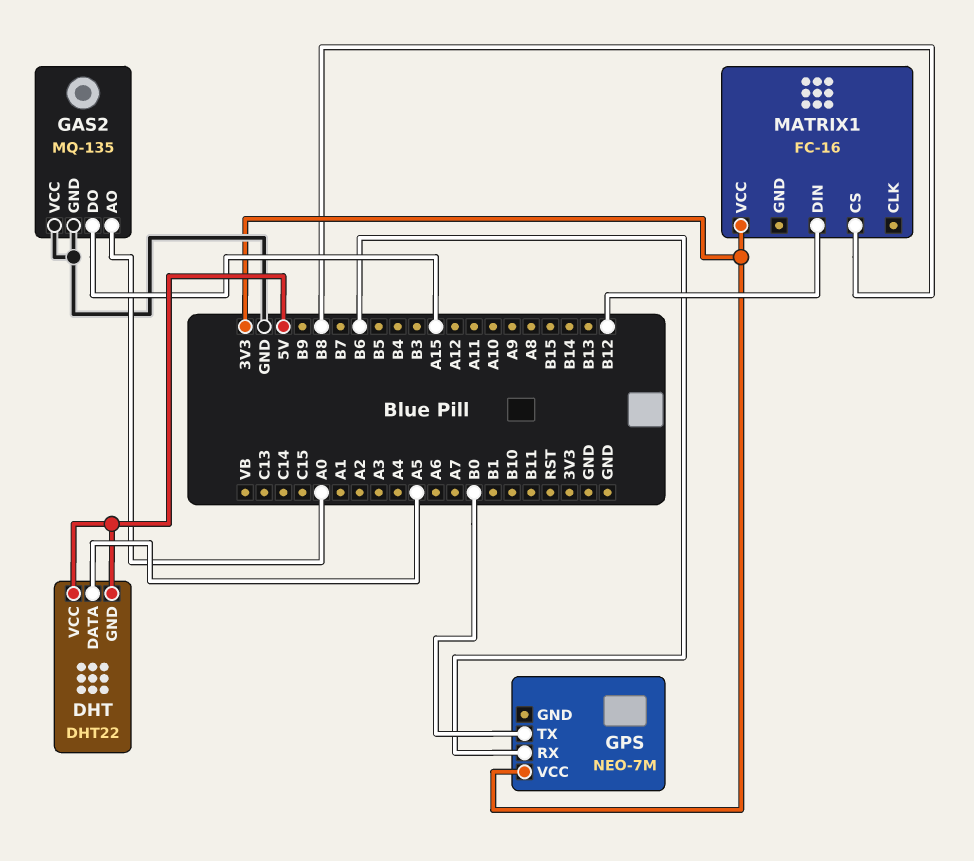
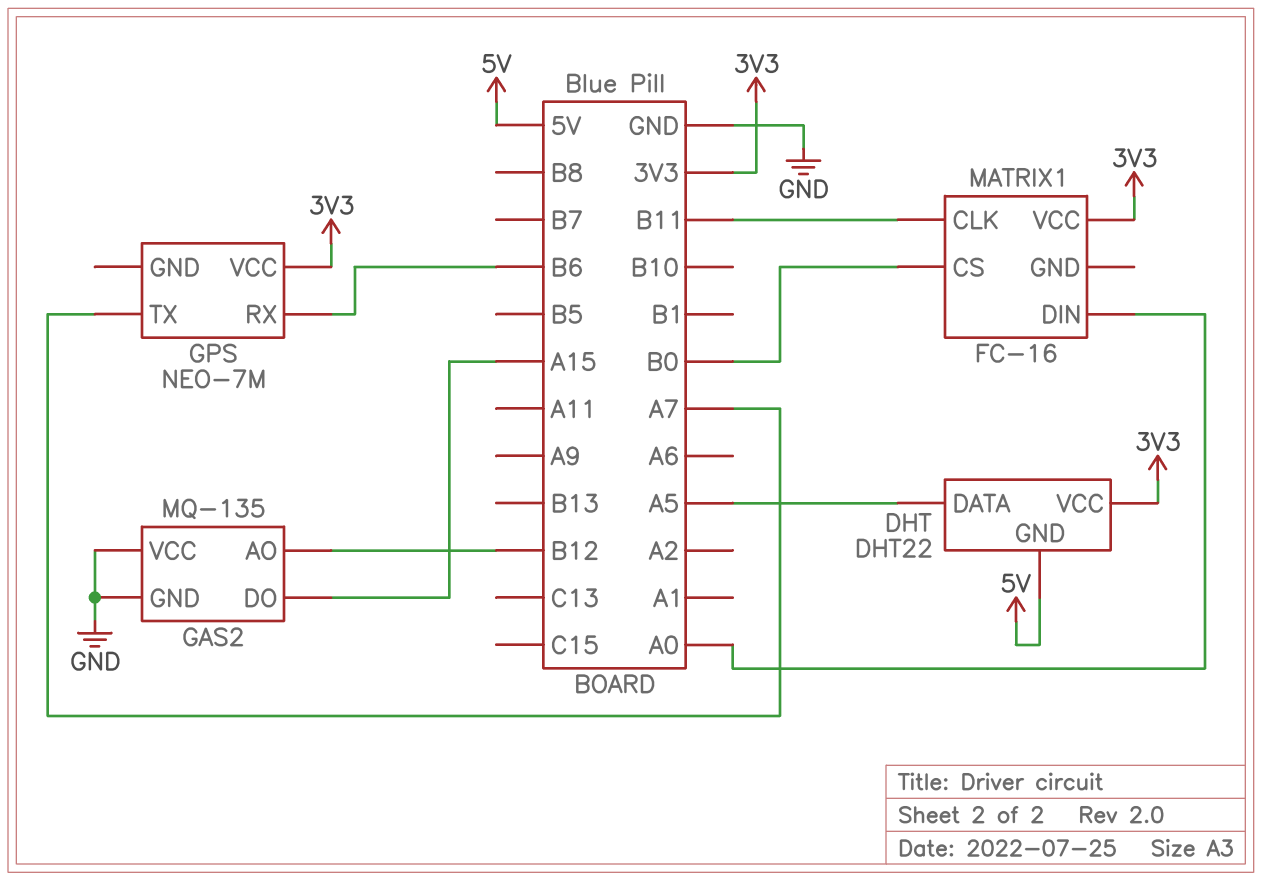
DHT pin VCC: 5V -> 3V3
GAS2 pin AO: A0 -> B12
GPS pin TX: B0 -> A7
MATRIX1 pin CLK: none -> B11
MATRIX1 pin CS: B8 -> B0
MATRIX1 pin DIN: B12 -> A0

